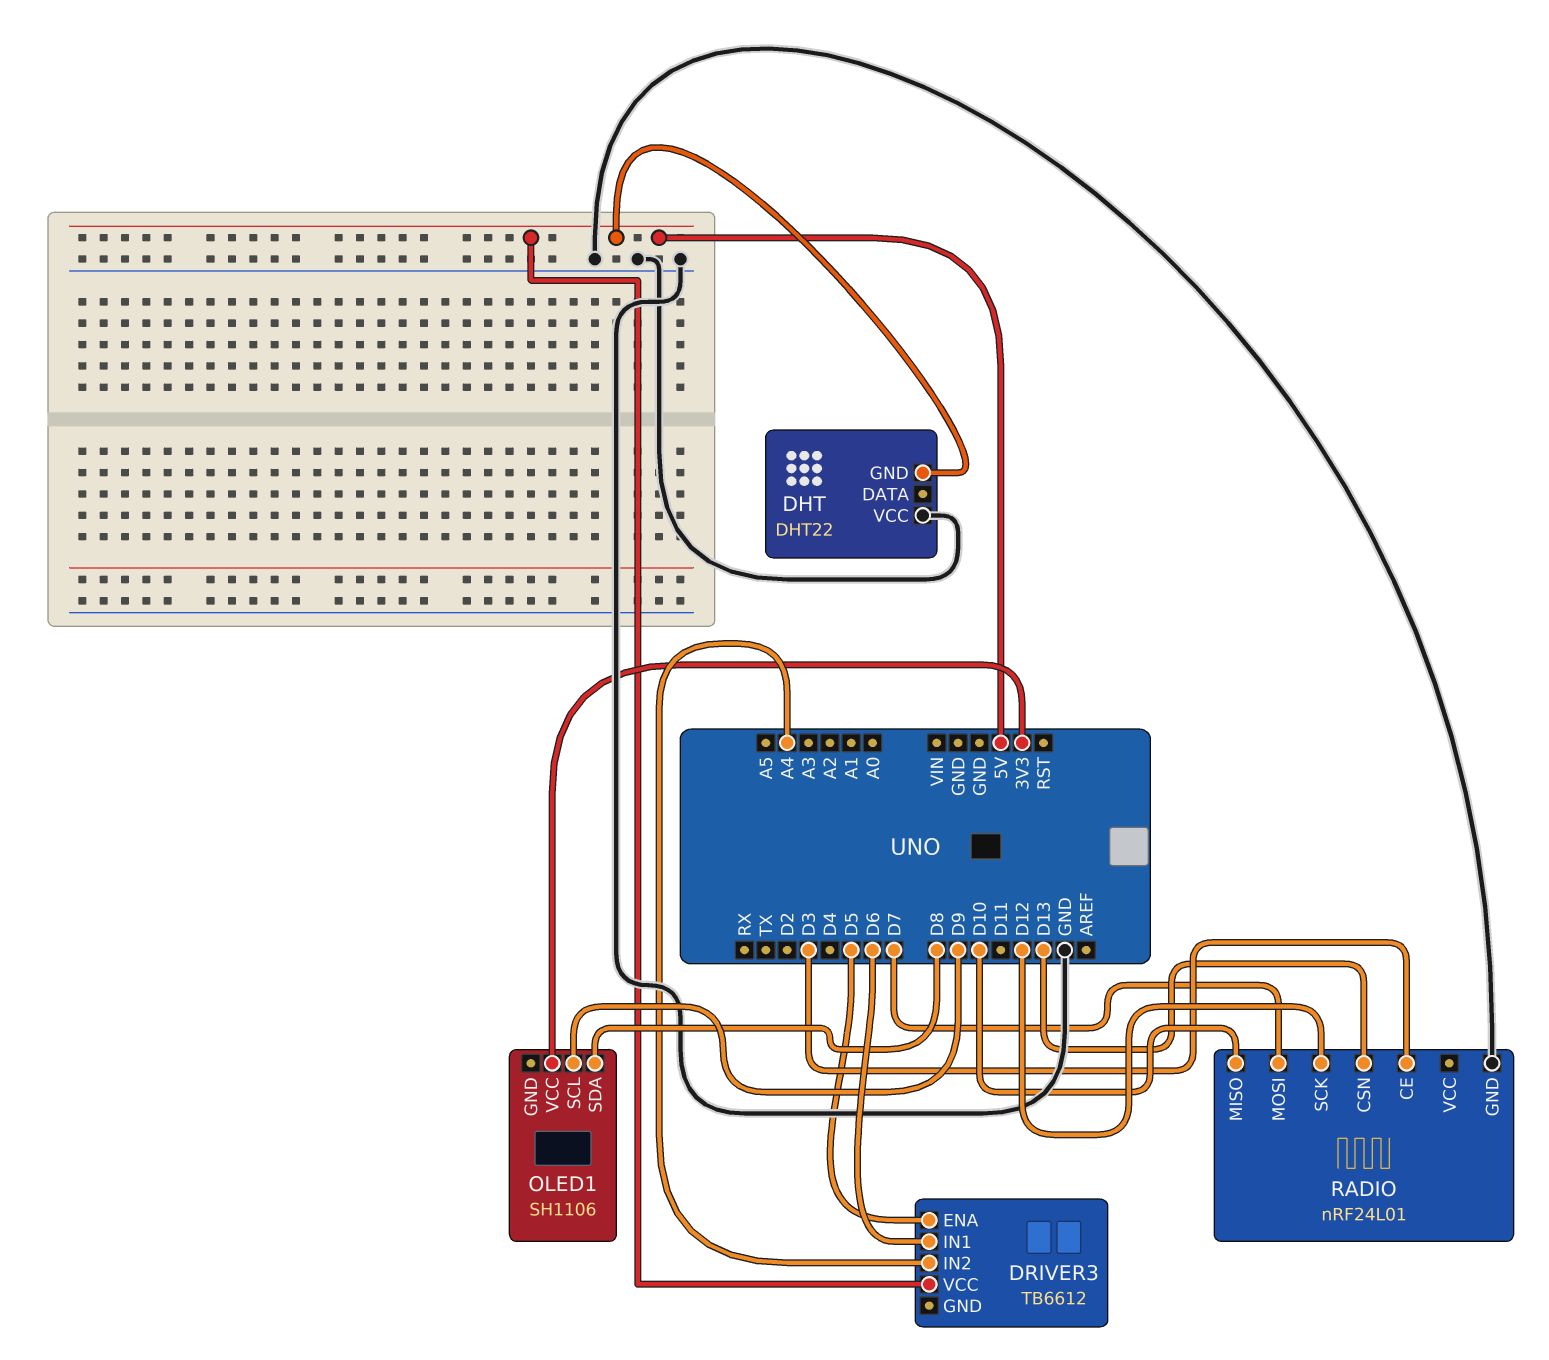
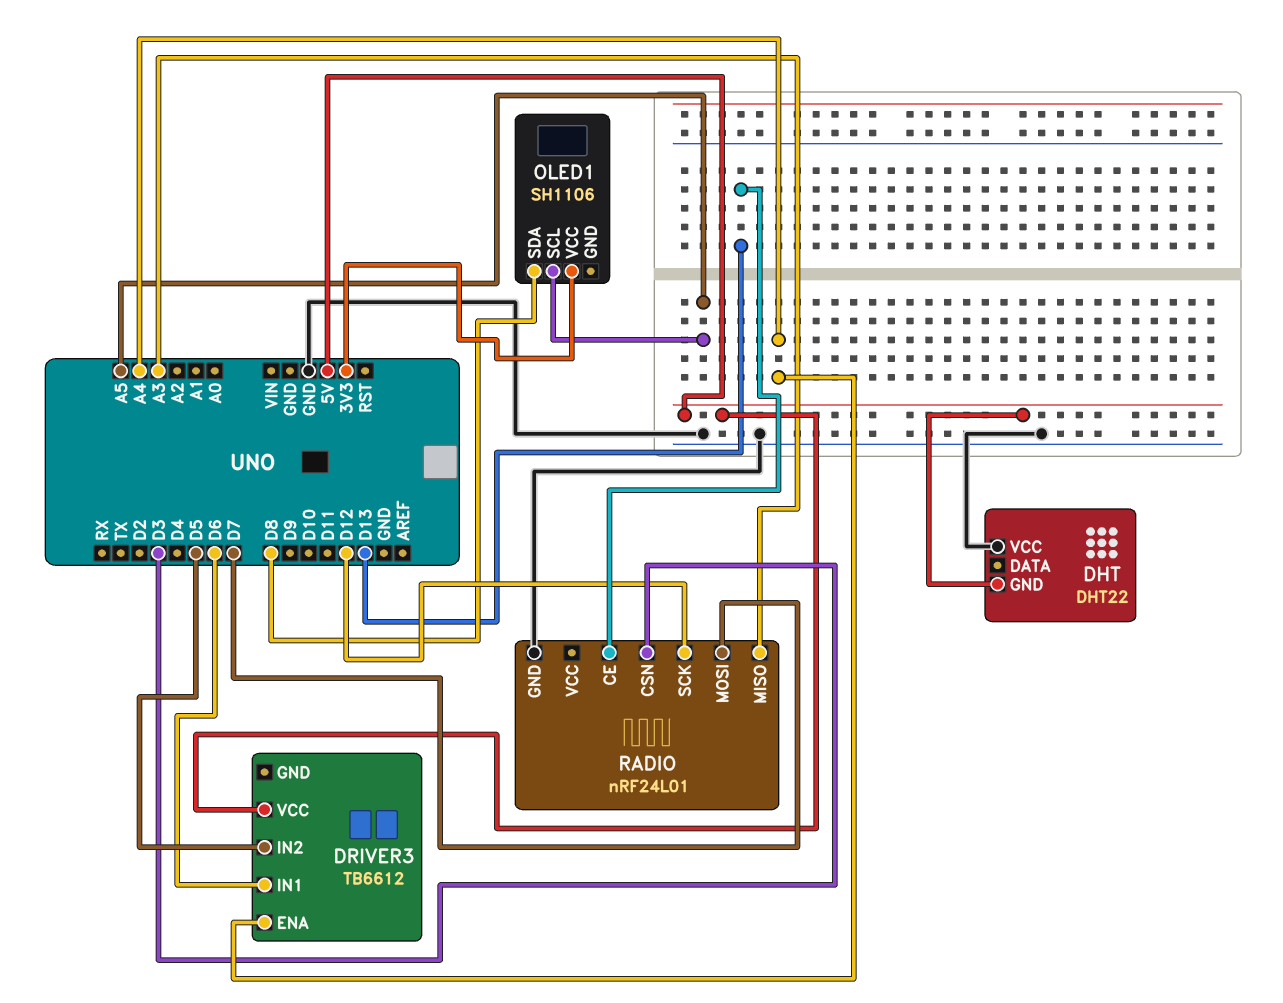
DRIVER3 pin ENA: D5 -> A4
DRIVER3 pin IN2: A4 -> D5
OLED1 pin SCL: D9 -> A5
RADIO pin CE: D3 -> D13
RADIO pin CSN: D13 -> D3
RADIO pin MISO: D10 -> A3

